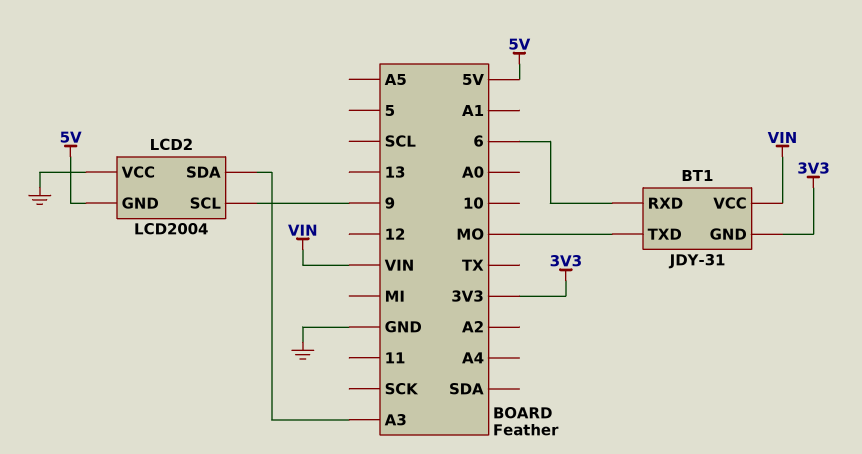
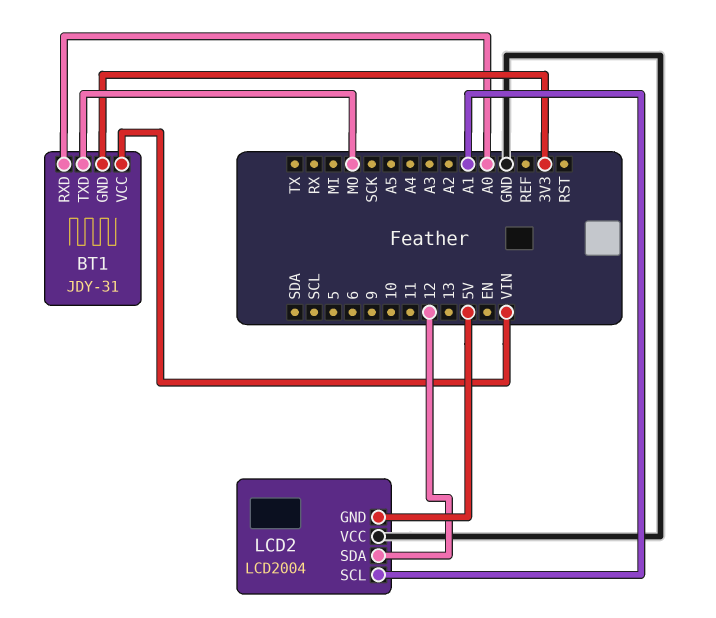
BT1 pin RXD: 6 -> A0
LCD2 pin SCL: 9 -> A1
LCD2 pin SDA: A3 -> 12

